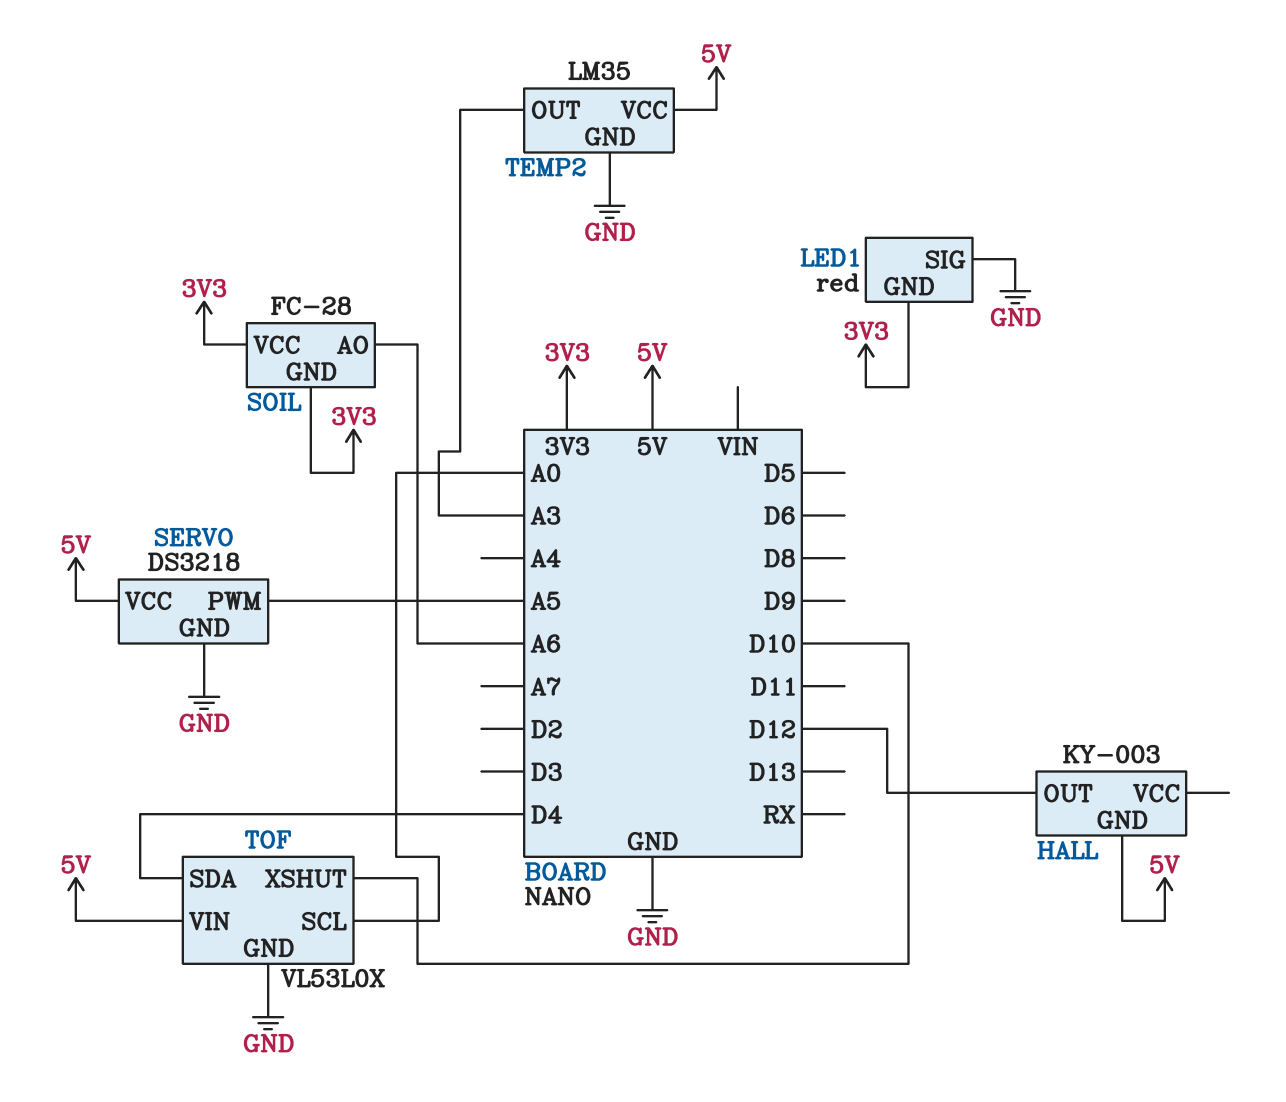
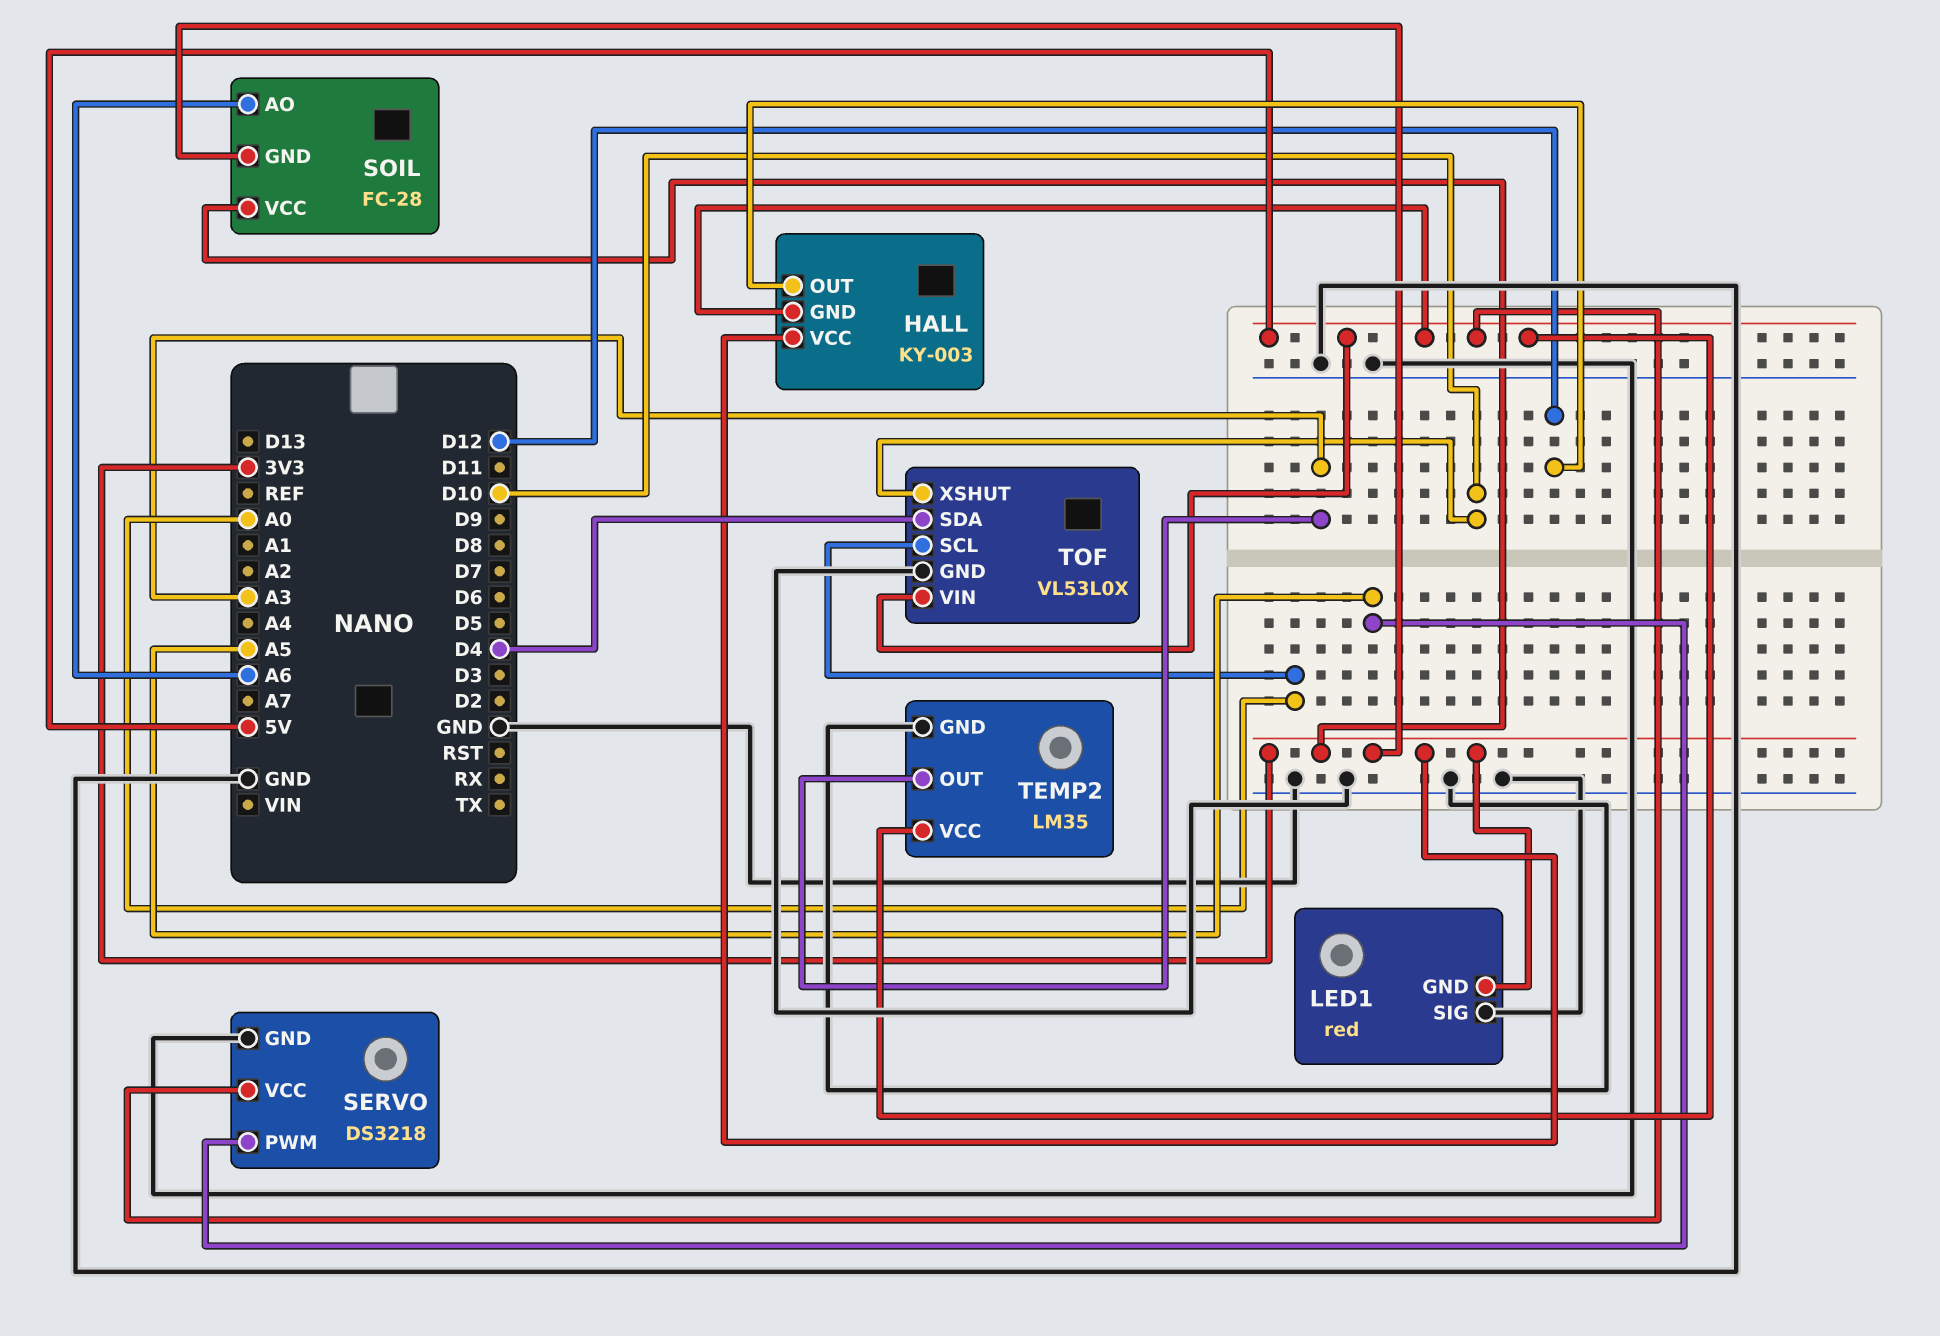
HALL pin VCC: none -> 3V3

